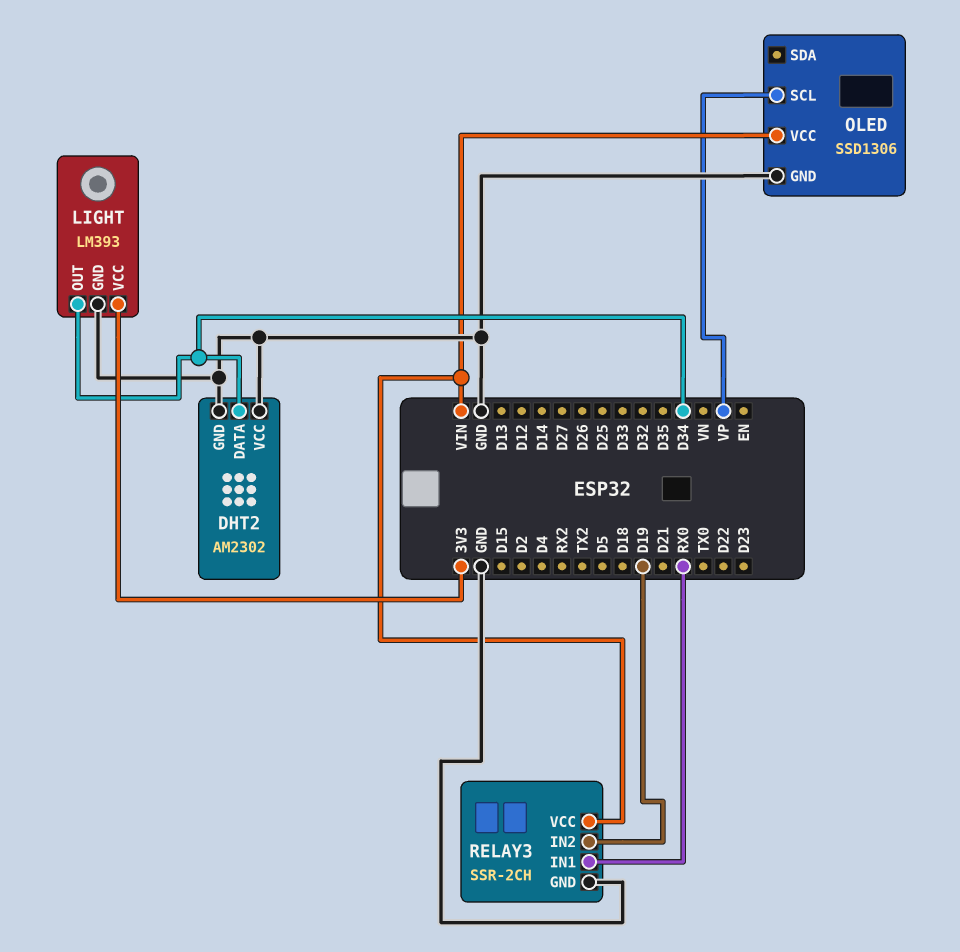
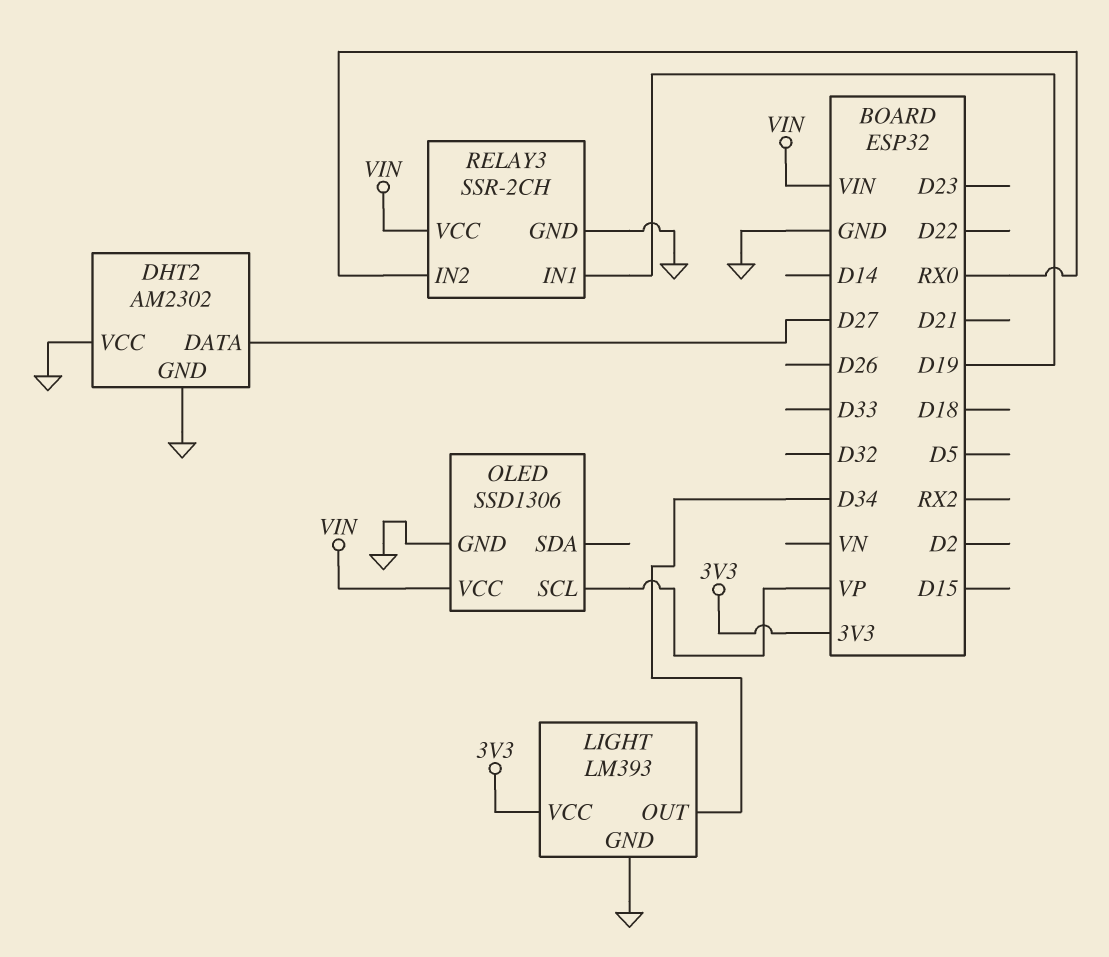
DHT2 pin DATA: D34 -> D27
RELAY3 pin IN1: RX0 -> D19
RELAY3 pin IN2: D19 -> RX0

